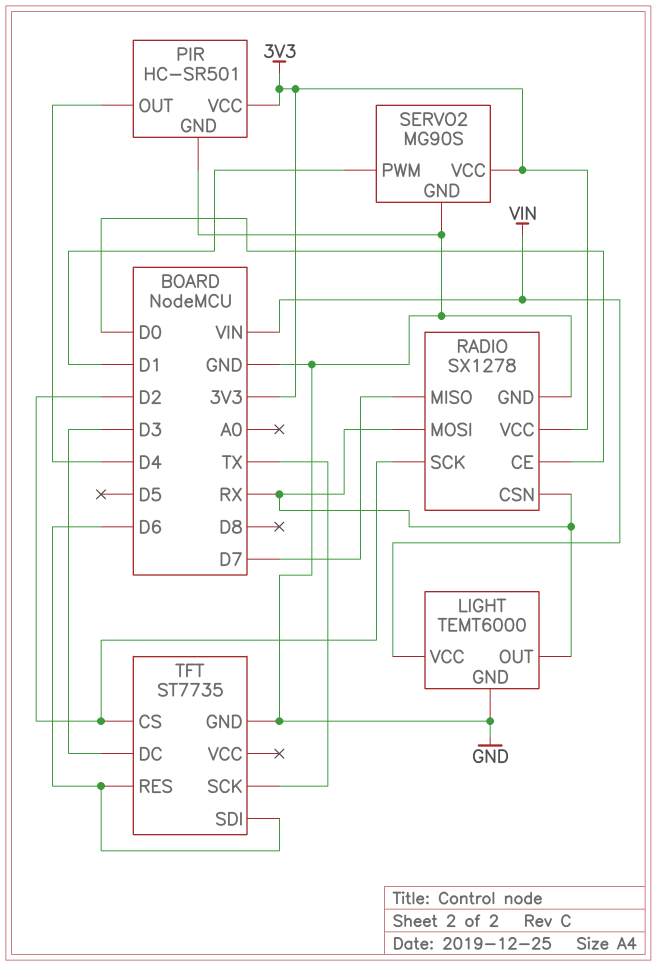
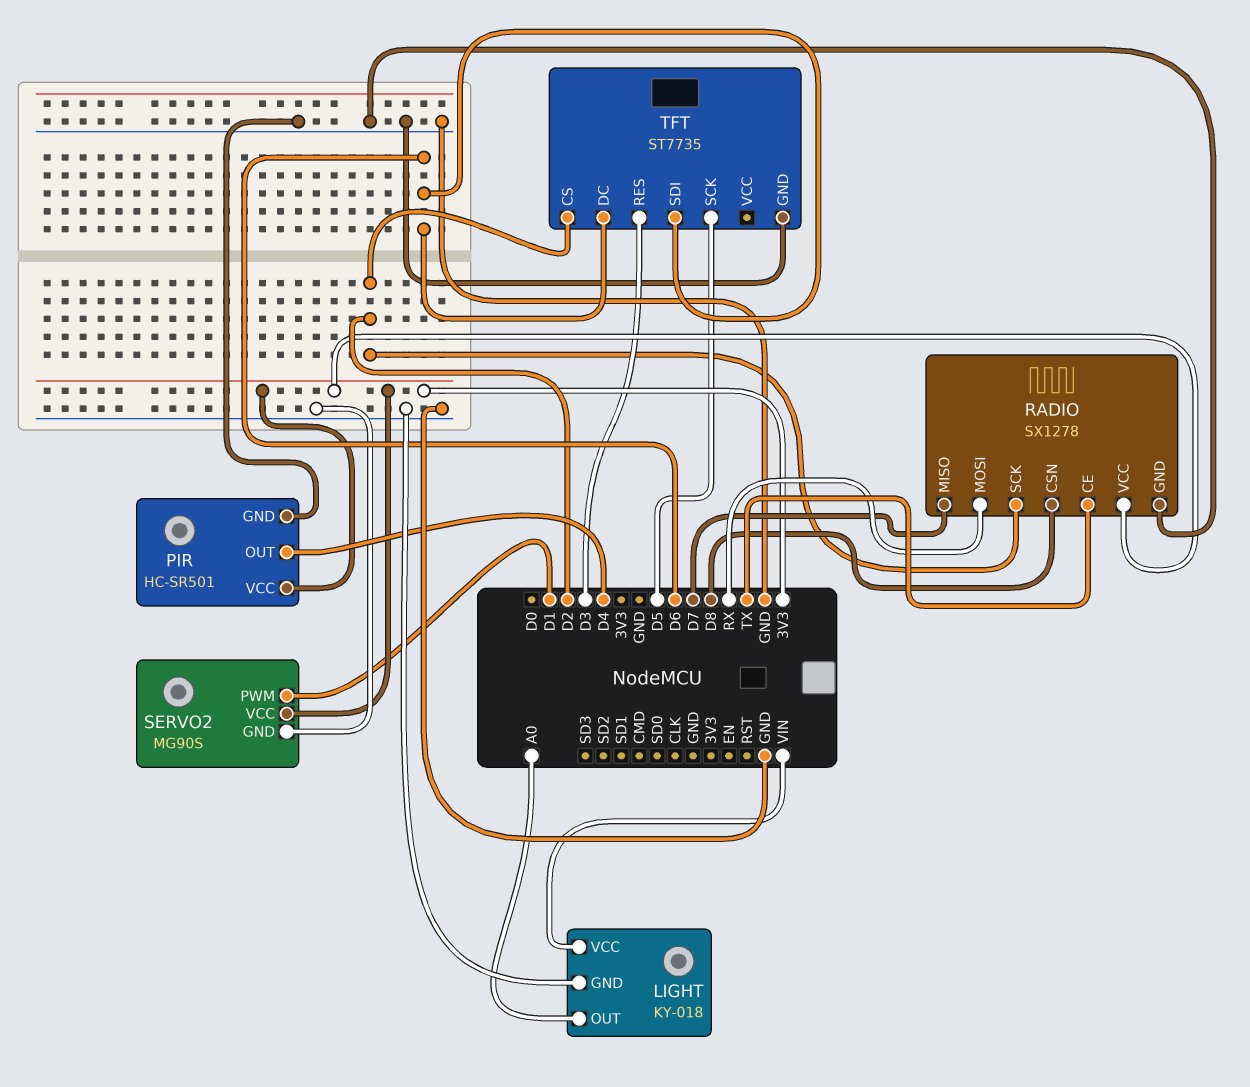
LIGHT: TEMT6000 -> KY-018
LIGHT pin OUT: RX -> A0
RADIO pin CE: D0 -> TX
RADIO pin CSN: RX -> D8
TFT pin DC: D3 -> D6
TFT pin RES: D6 -> D3
TFT pin SCK: TX -> D5

